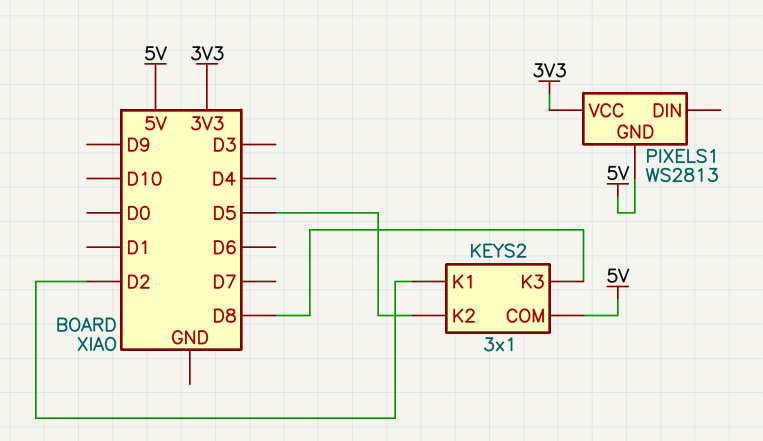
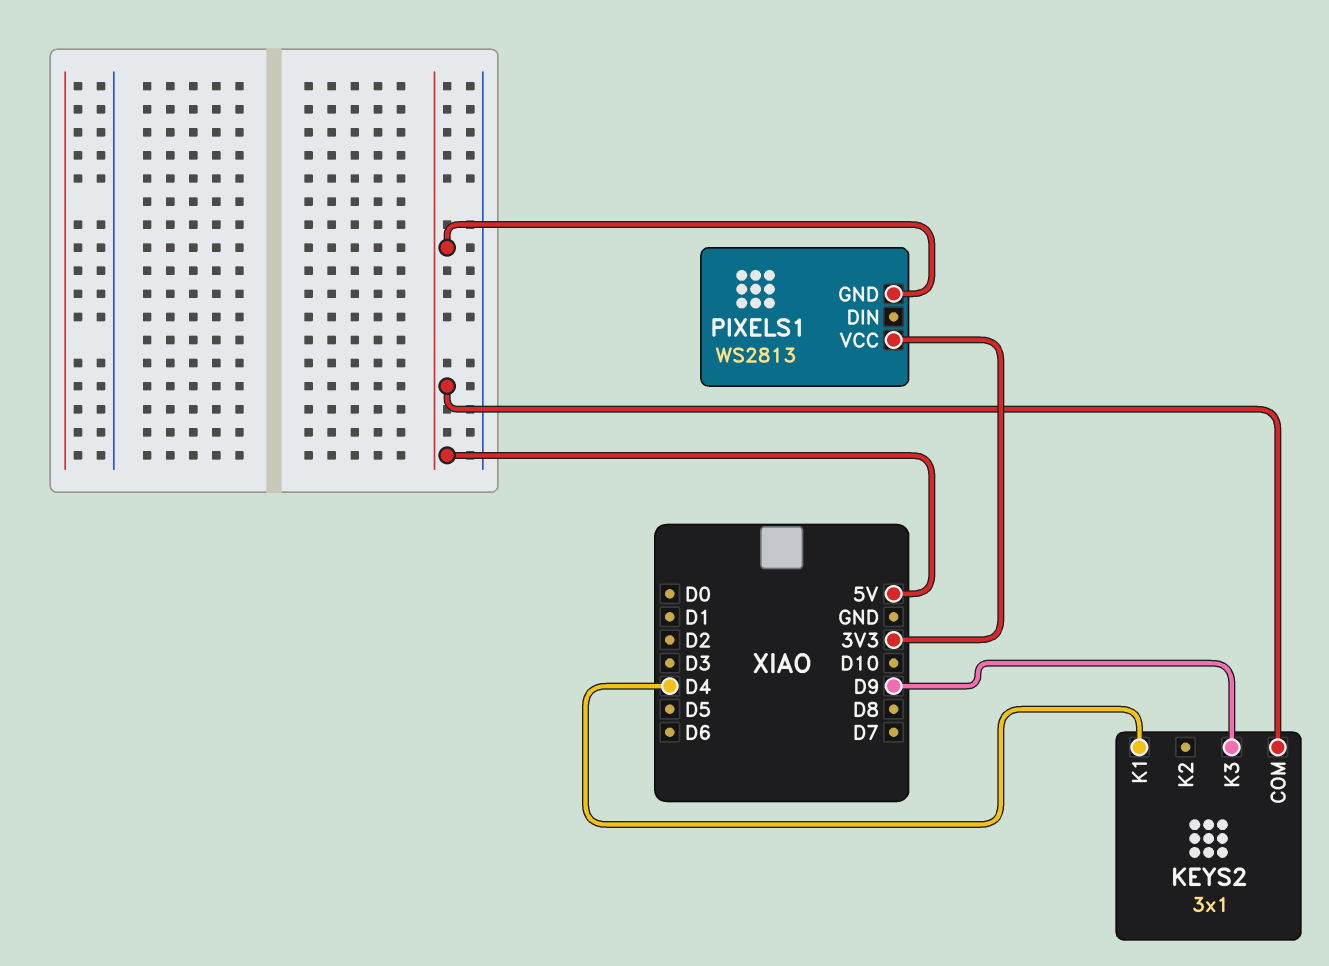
KEYS2 pin K1: D2 -> D4
KEYS2 pin K2: D5 -> none
KEYS2 pin K3: D8 -> D9

